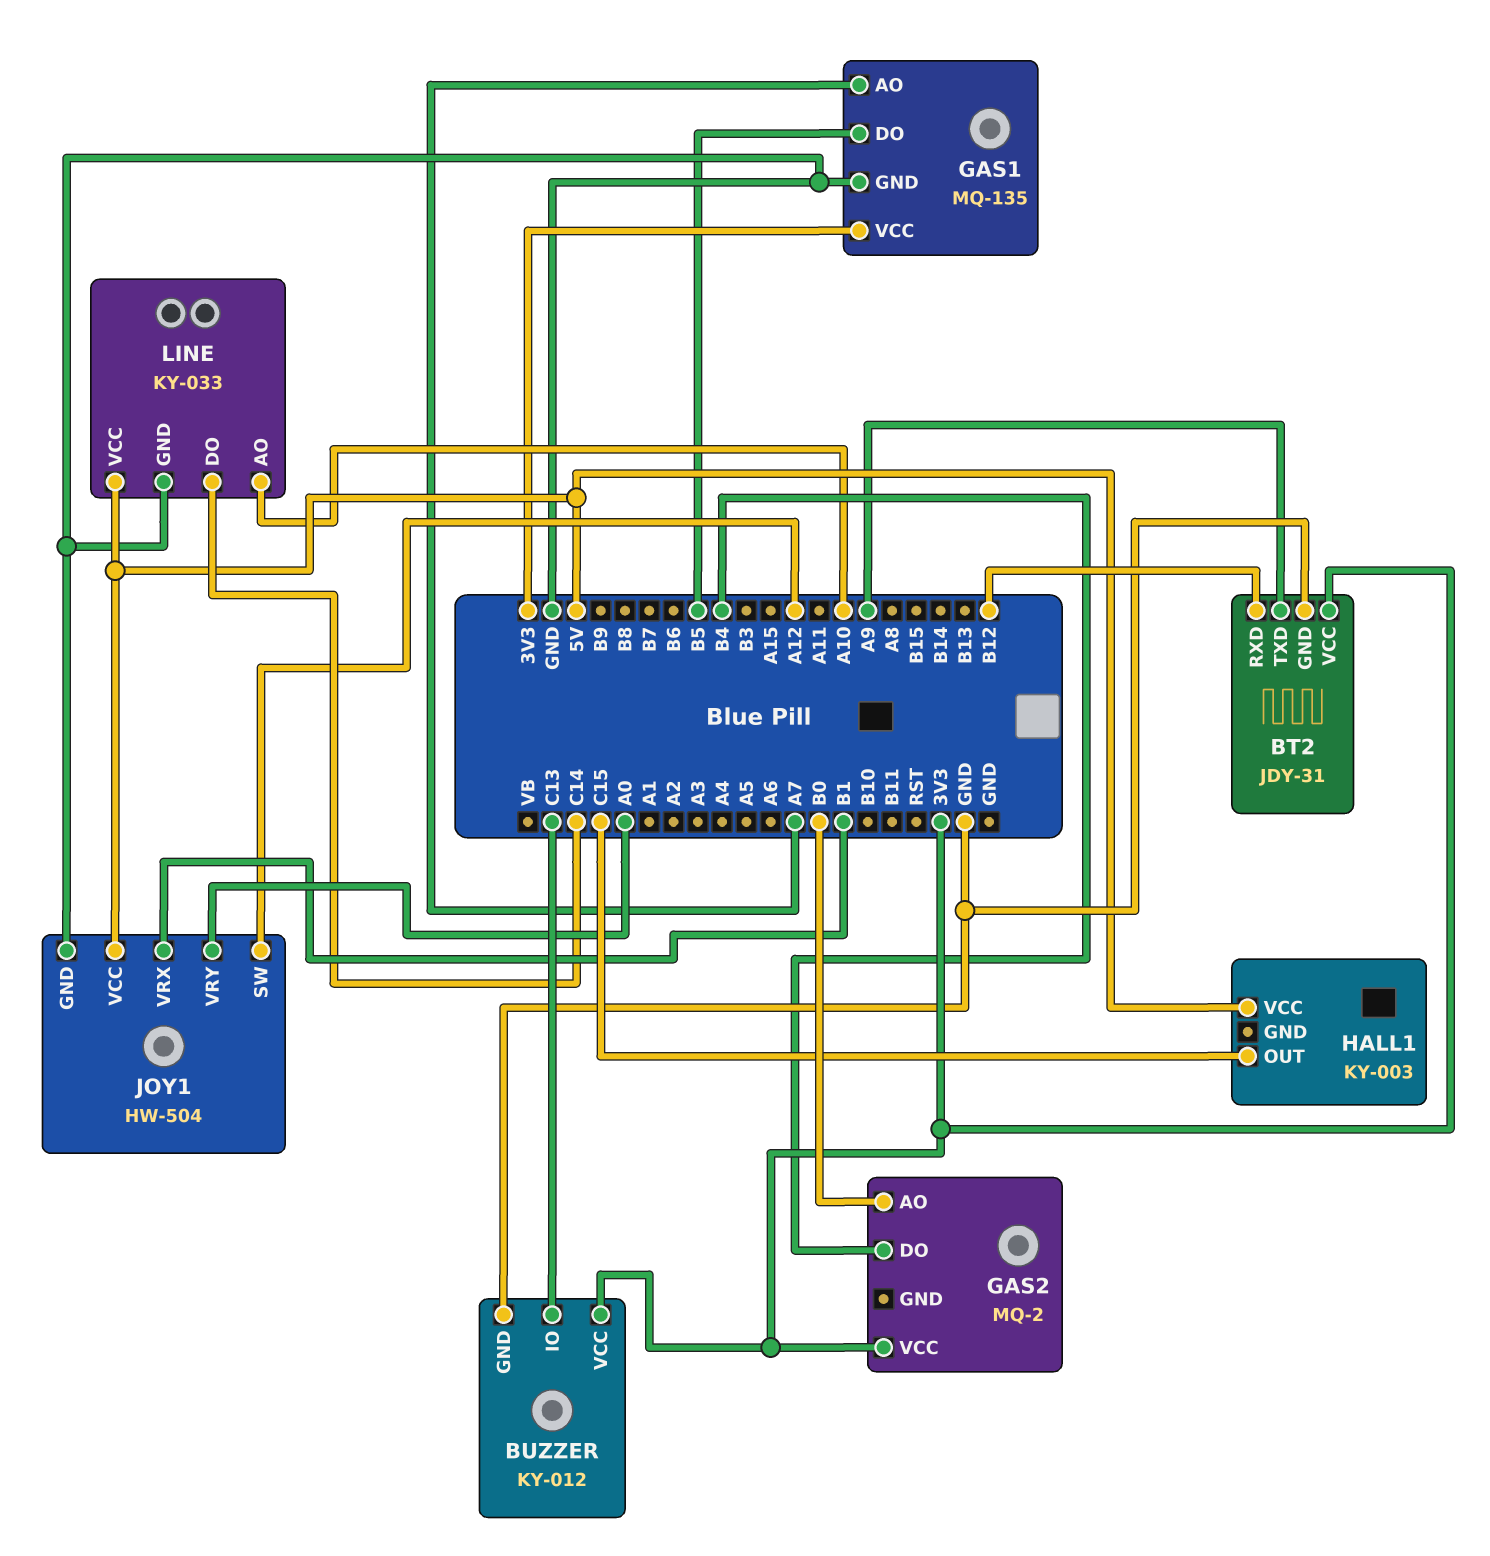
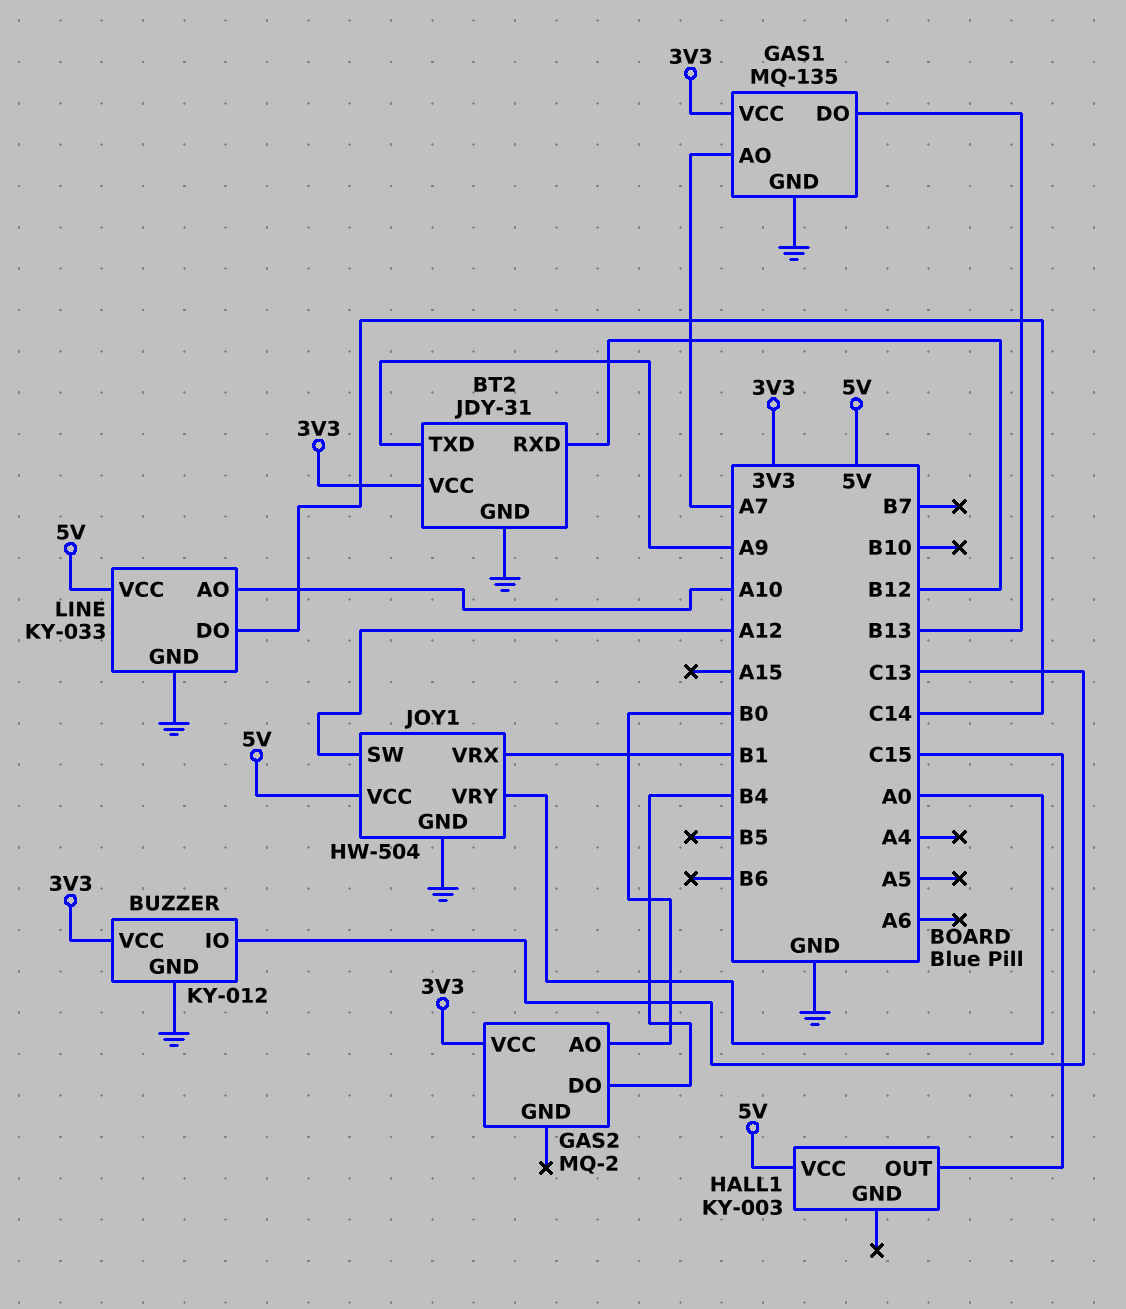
GAS1 pin DO: B5 -> B13

